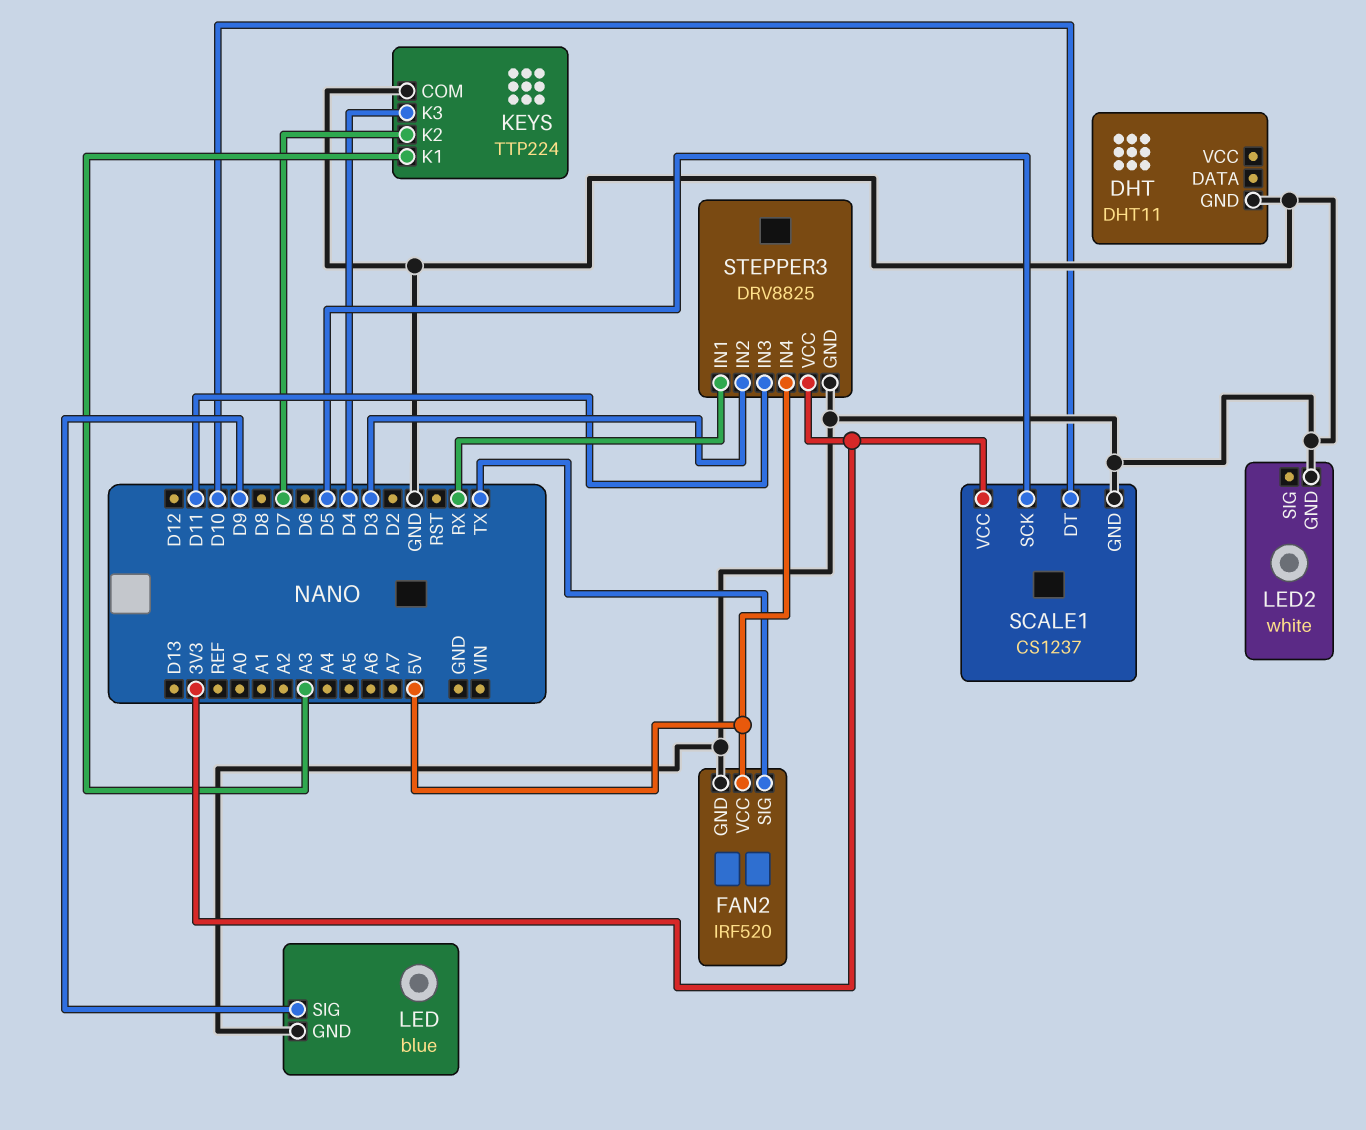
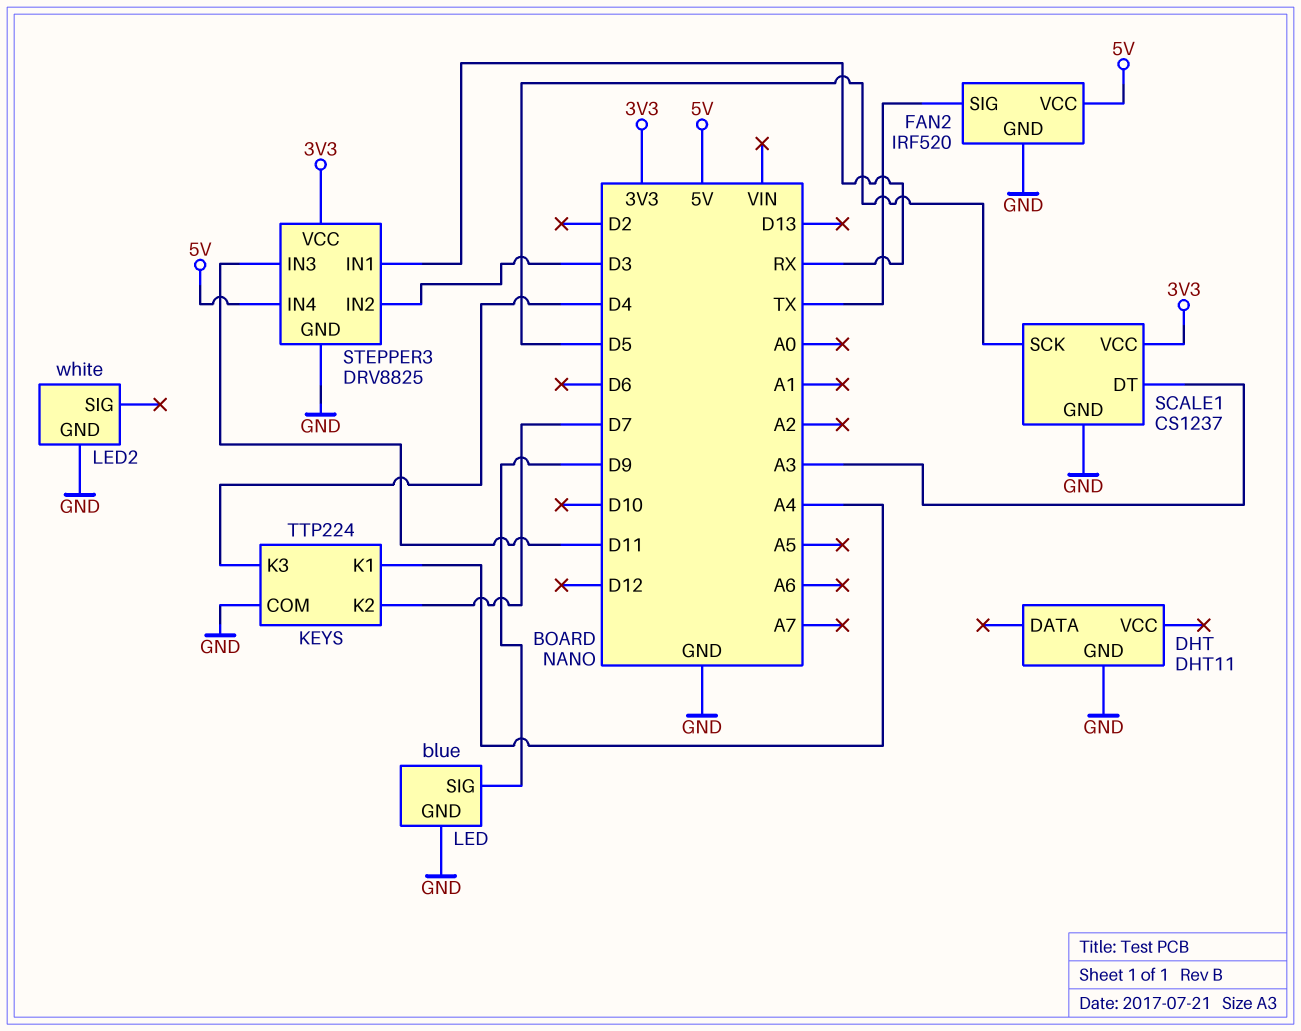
KEYS pin K1: A3 -> A4
SCALE1 pin DT: D10 -> A3

